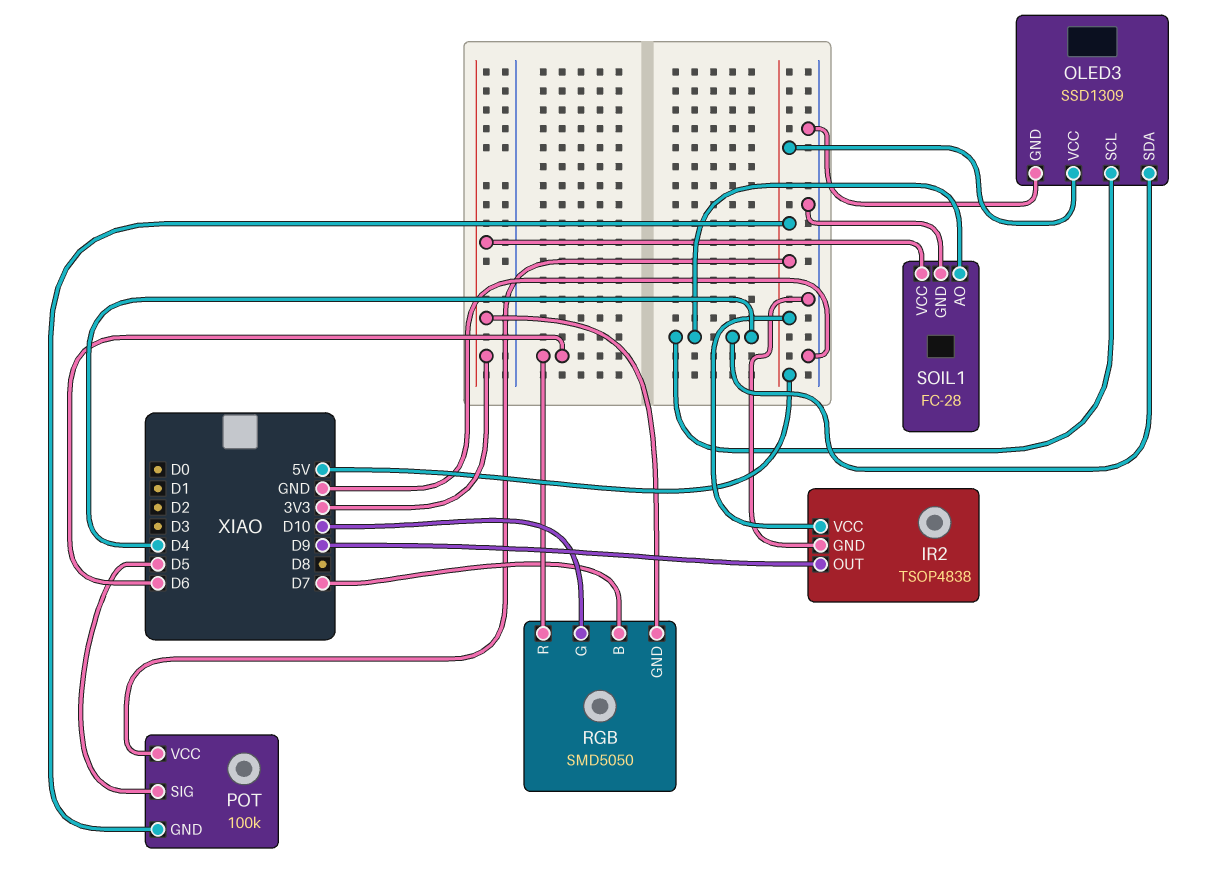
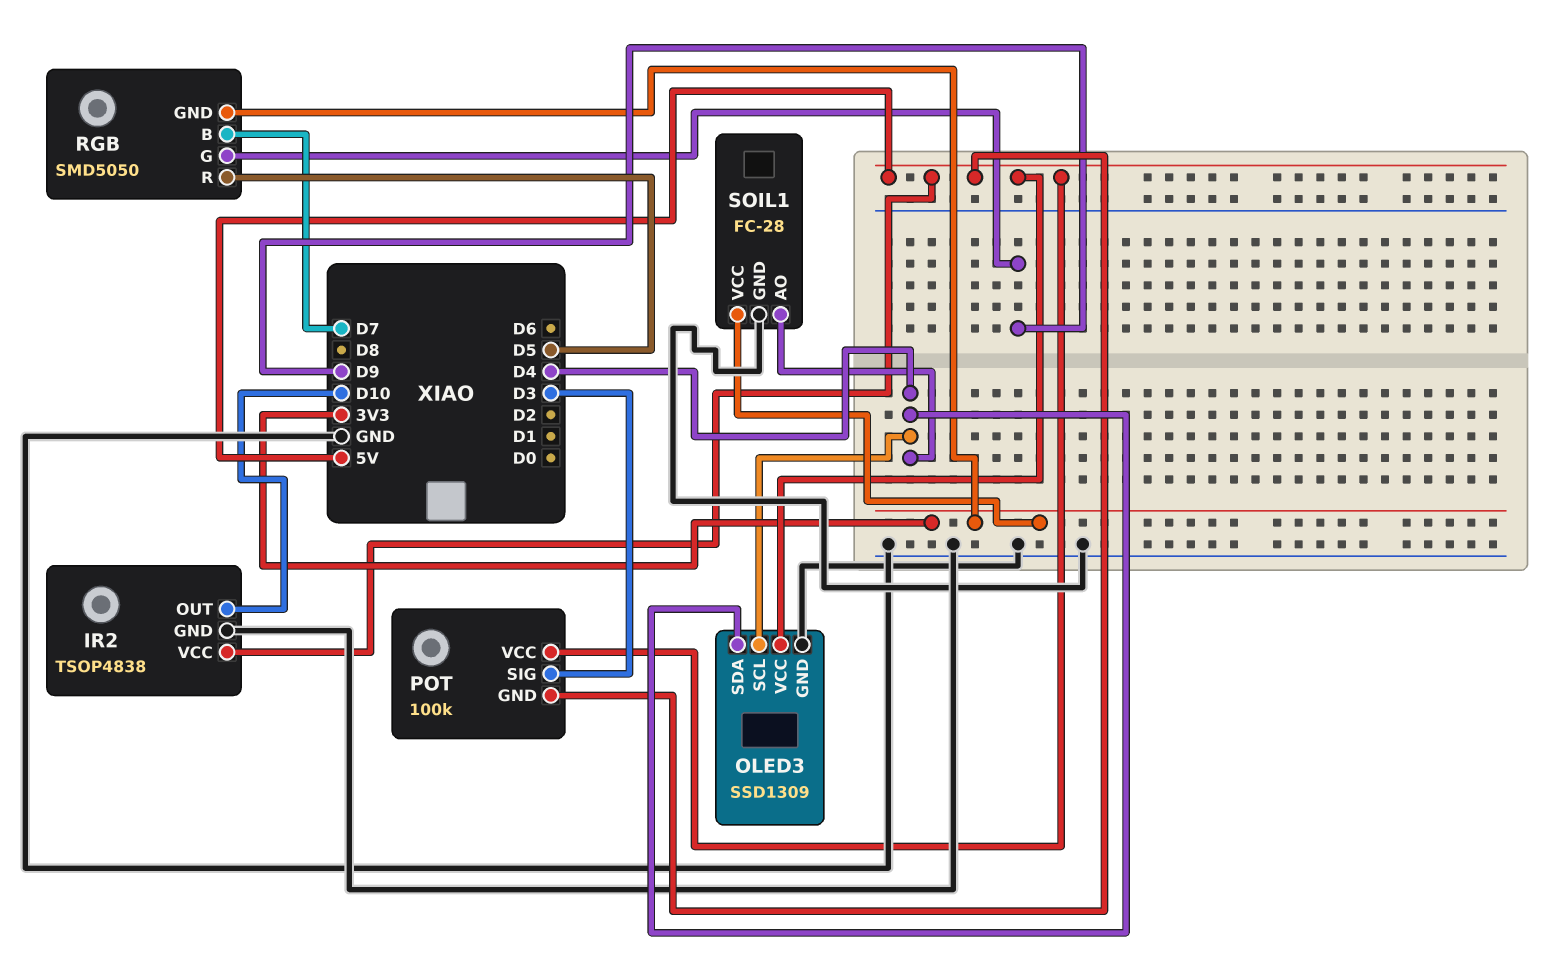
IR2 pin OUT: D9 -> D10
POT pin SIG: D5 -> D3
RGB pin G: D10 -> D9
RGB pin R: D6 -> D5

